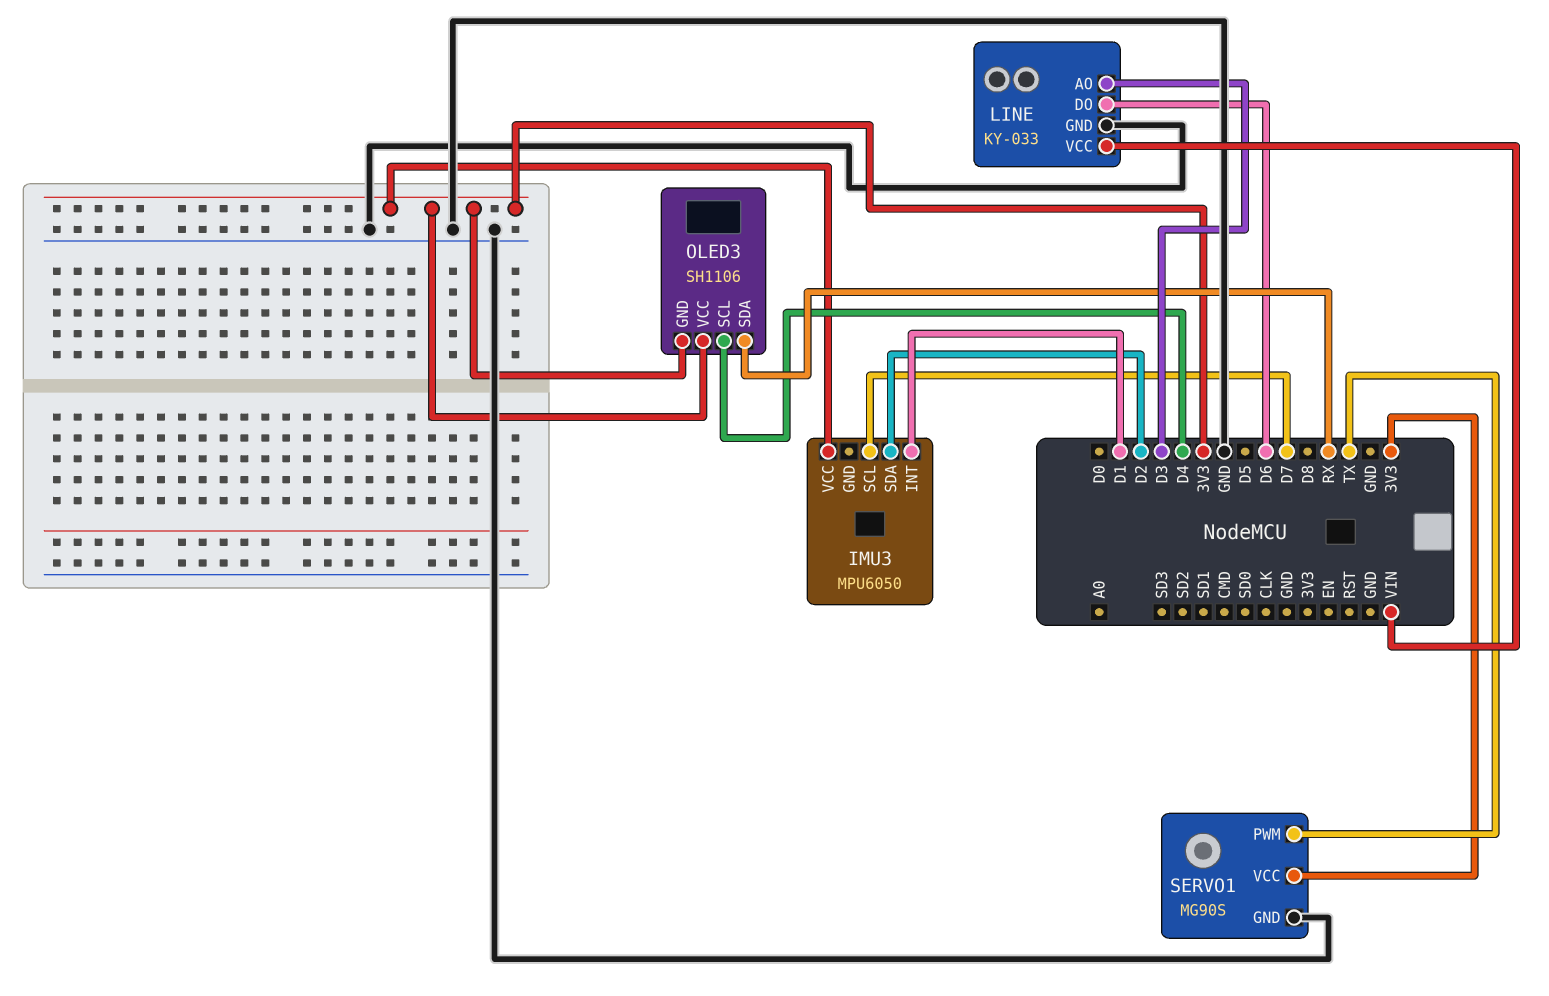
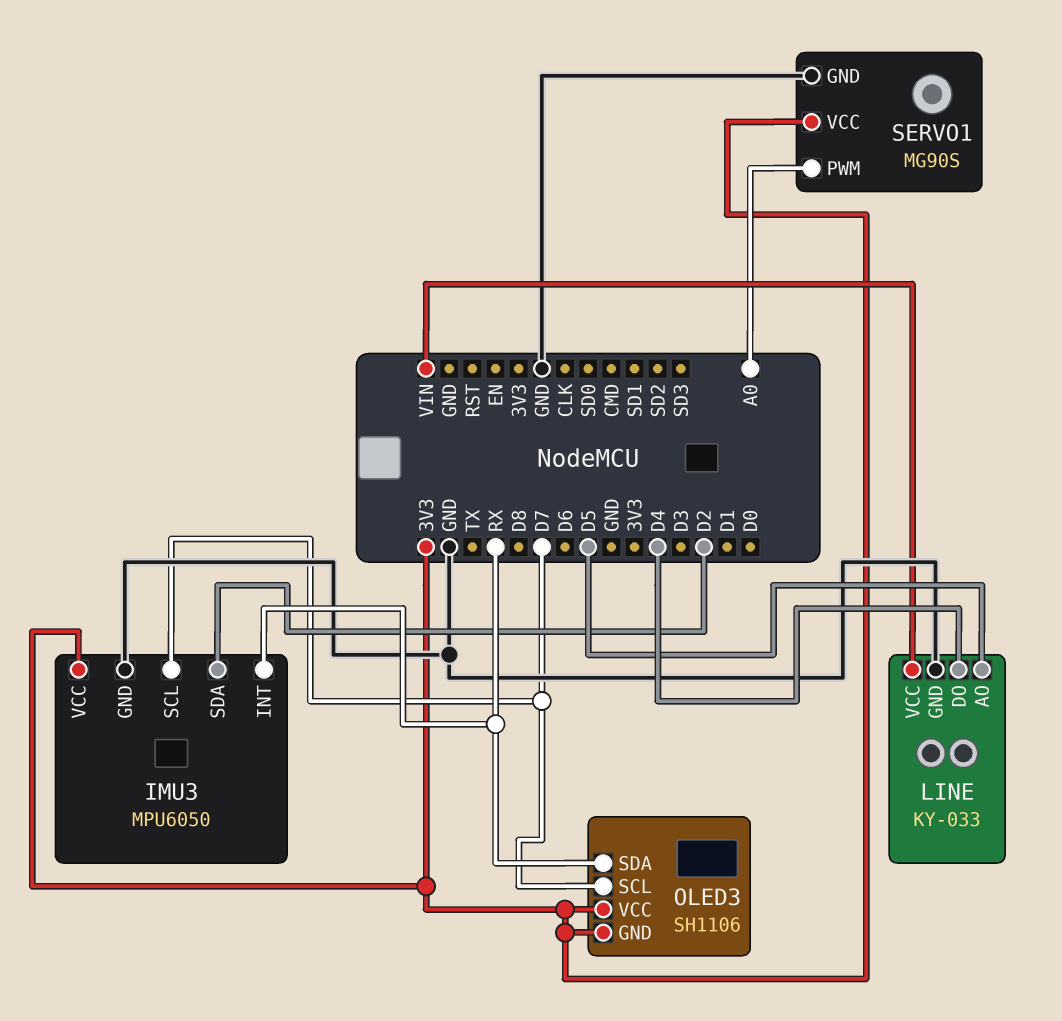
IMU3 pin GND: none -> GND
IMU3 pin INT: D1 -> RX
LINE pin AO: D3 -> D5
LINE pin DO: D6 -> D4
OLED3 pin SCL: D4 -> D7
SERVO1 pin PWM: TX -> A0

